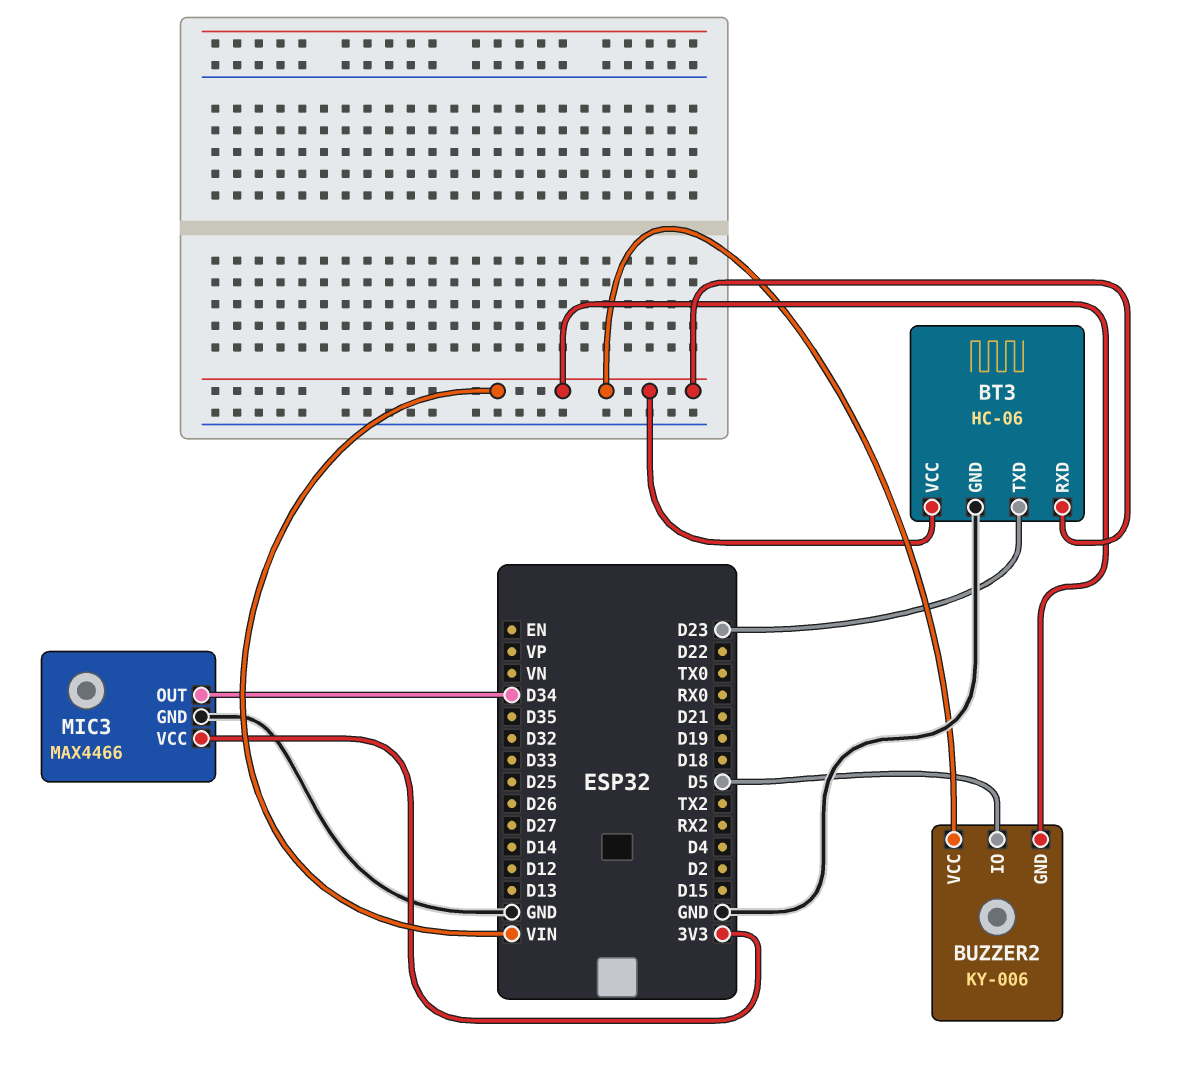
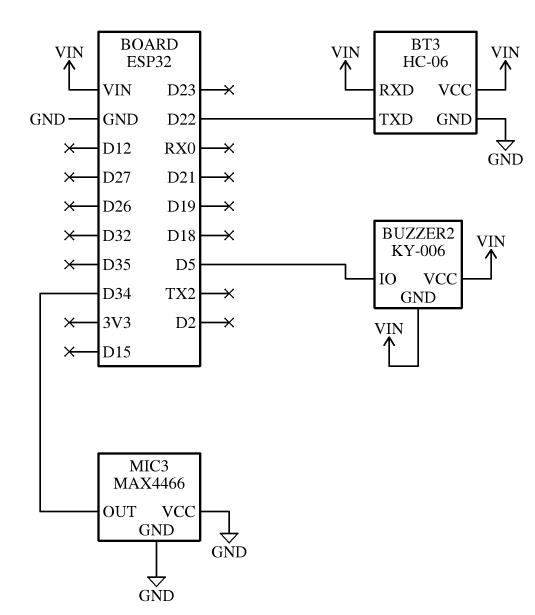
BT3 pin TXD: D23 -> D22
MIC3 pin VCC: 3V3 -> GND

